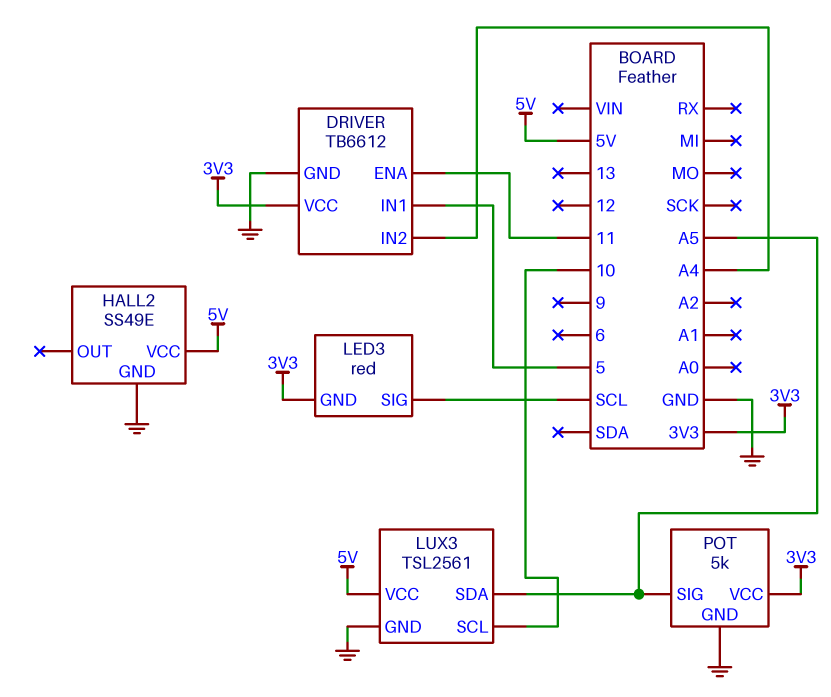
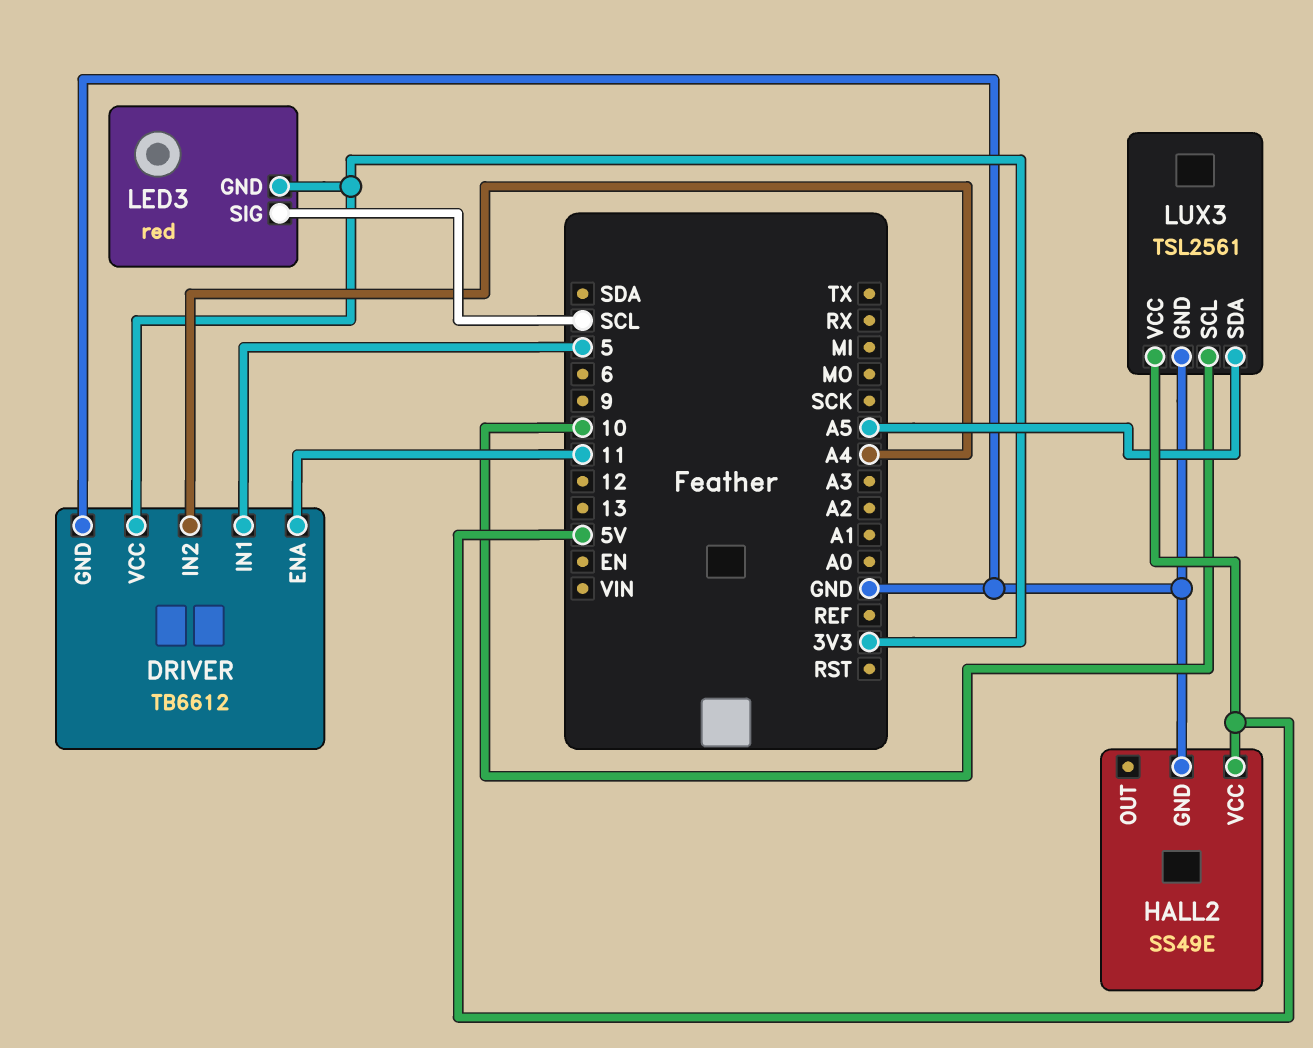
POT: 5k -> none
POT pin GND: GND -> none
POT pin SIG: A5 -> none
POT pin VCC: 3V3 -> none

